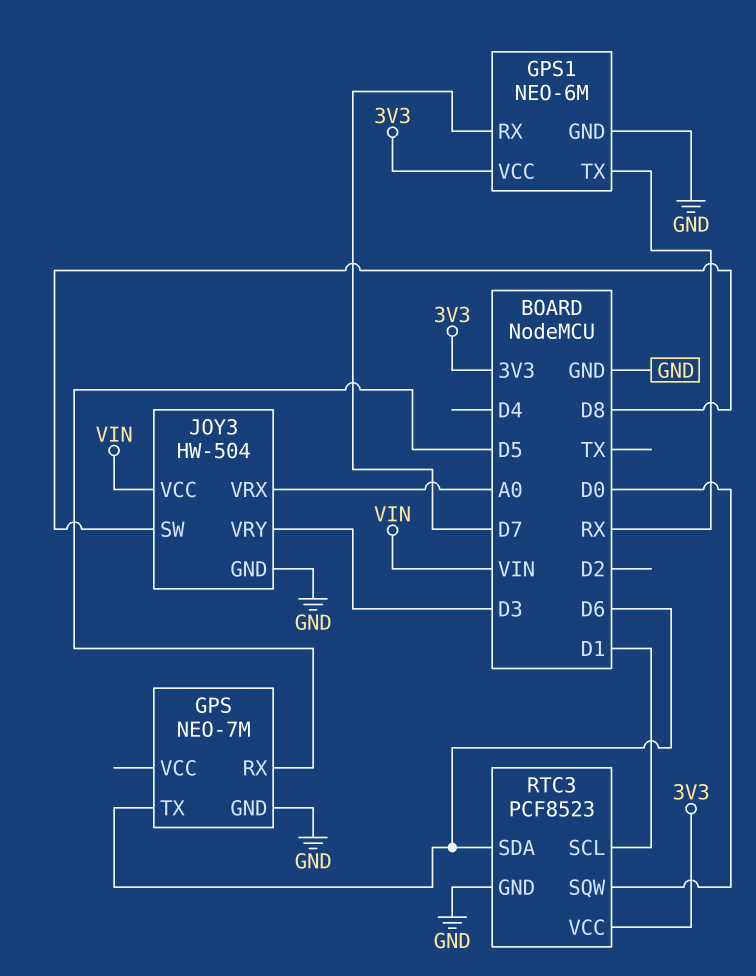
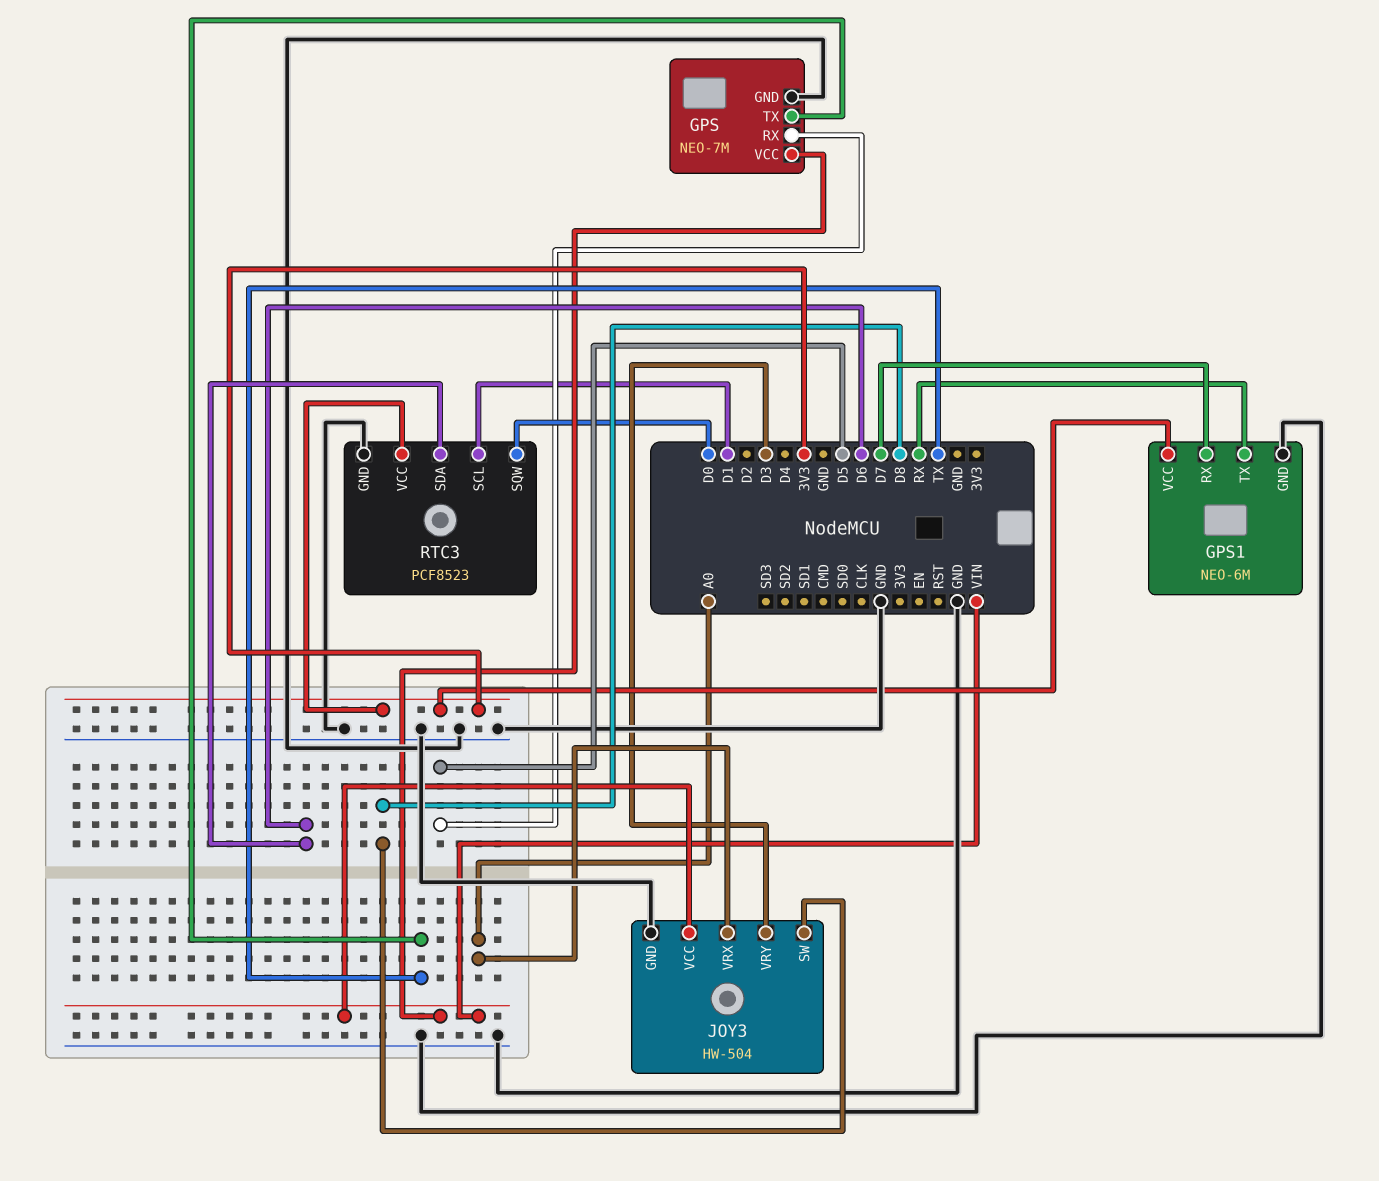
GPS pin TX: D6 -> TX
GPS pin VCC: none -> VIN

